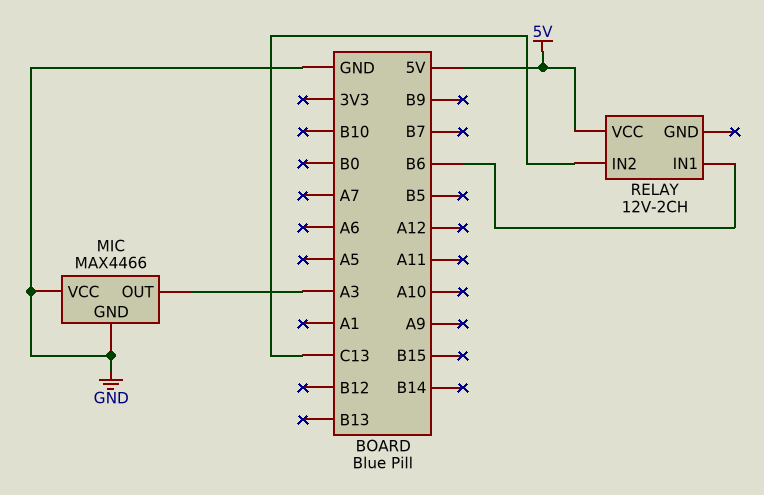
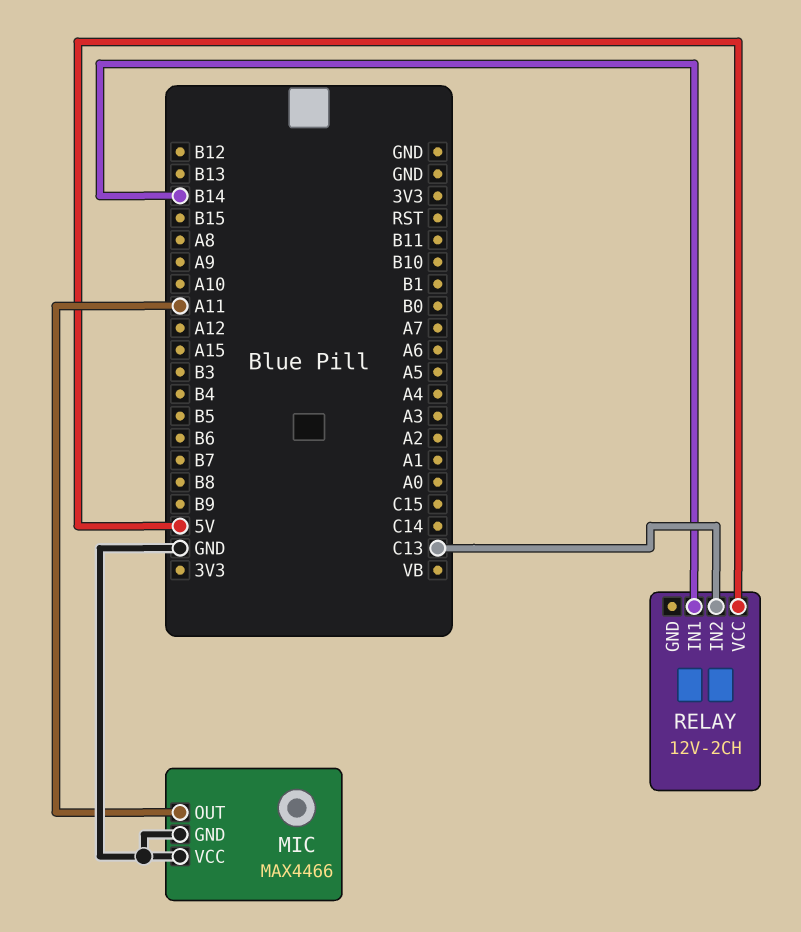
MIC pin OUT: A3 -> A11
RELAY pin IN1: B6 -> B14

